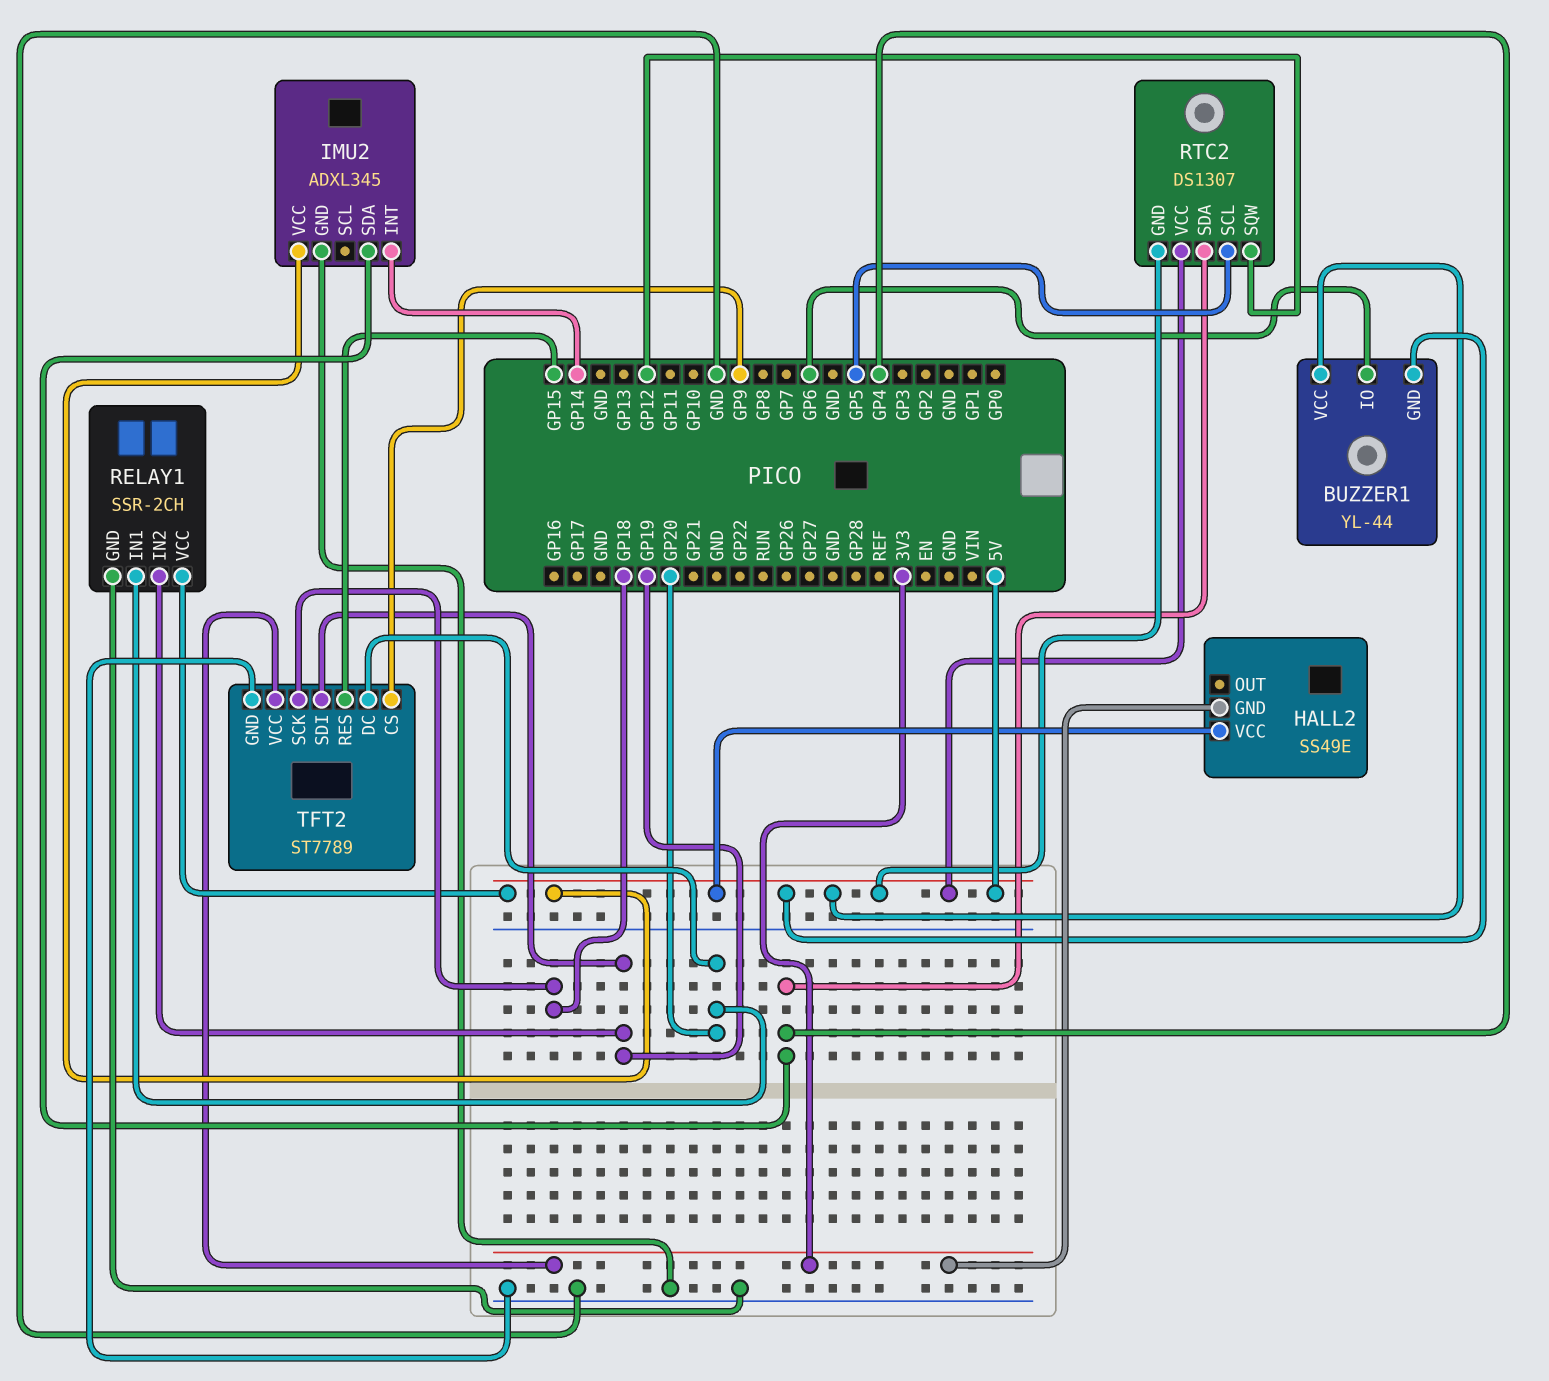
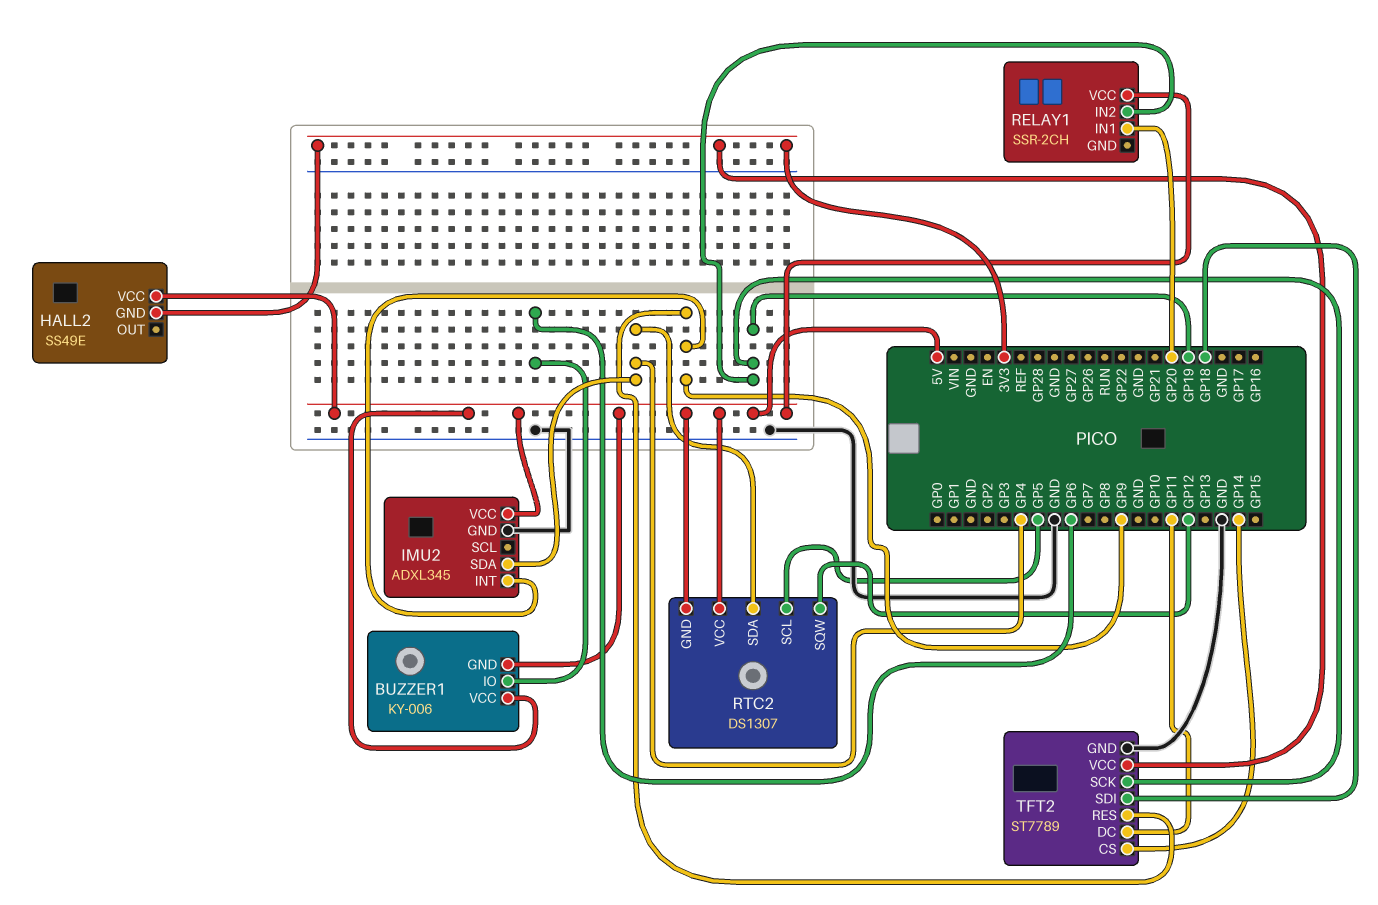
BUZZER1: YL-44 -> KY-006
IMU2 pin INT: GP14 -> GP9
RELAY1 pin GND: GND -> none
TFT2 pin CS: GP9 -> GP14
TFT2 pin DC: GP20 -> GP11
TFT2 pin RES: GP15 -> GP9
TFT2 pin SCK: GP18 -> GP19
TFT2 pin SDI: GP19 -> GP18

